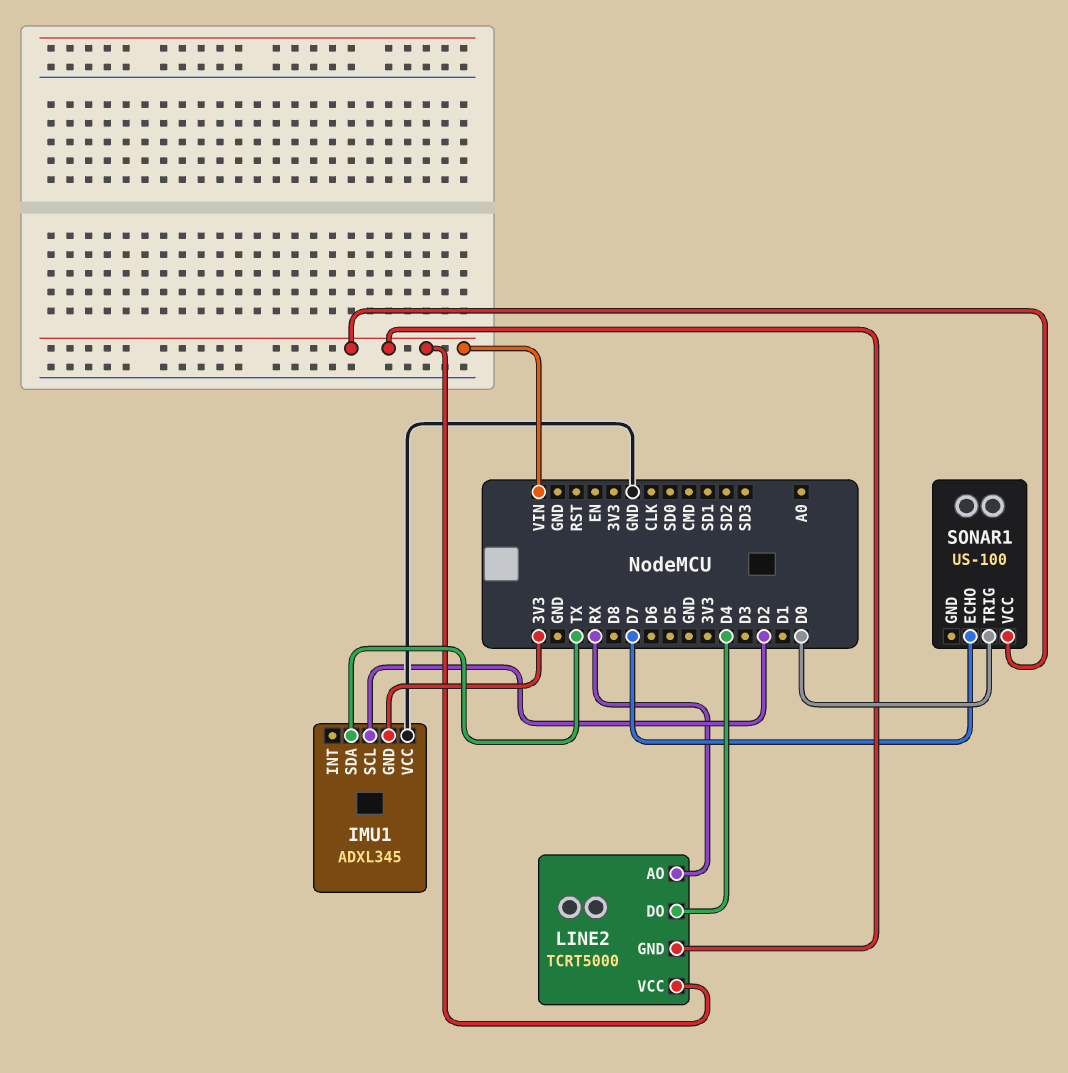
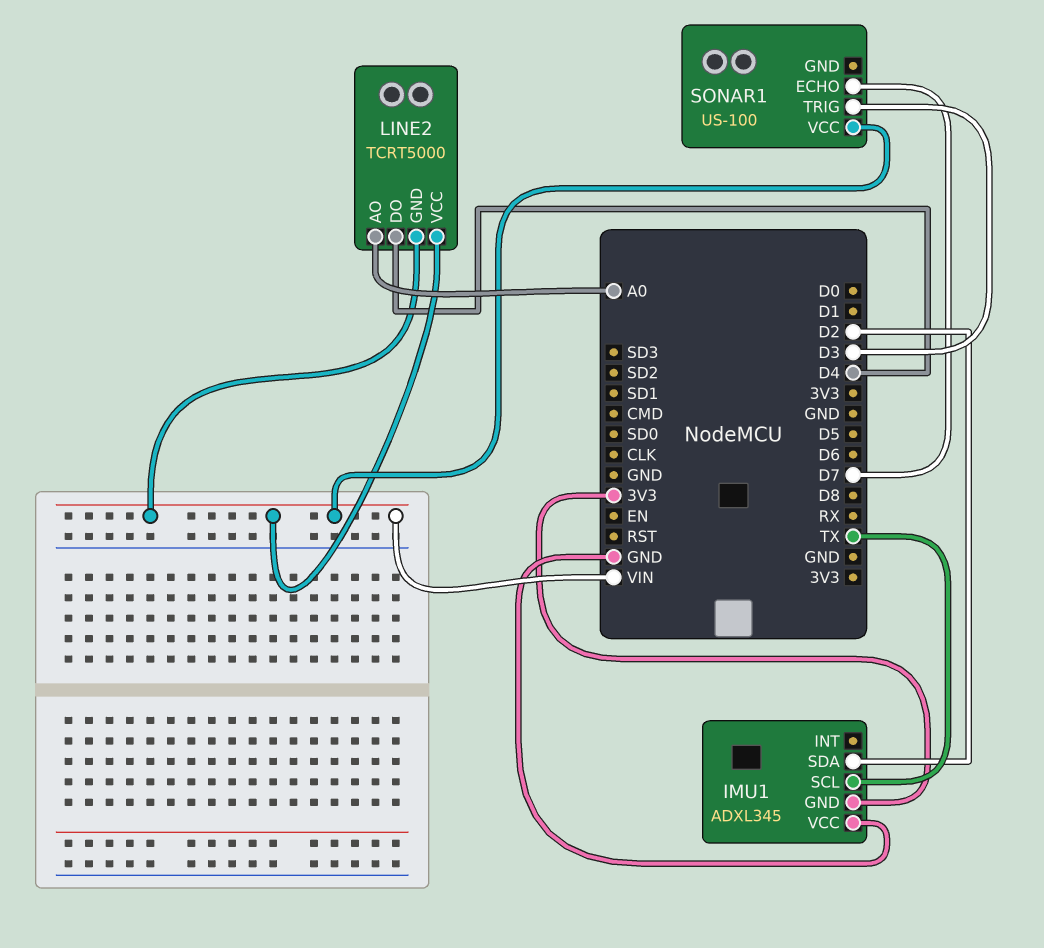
IMU1 pin SCL: D2 -> TX
IMU1 pin SDA: TX -> D2
LINE2 pin AO: RX -> A0
SONAR1 pin TRIG: D0 -> D3

